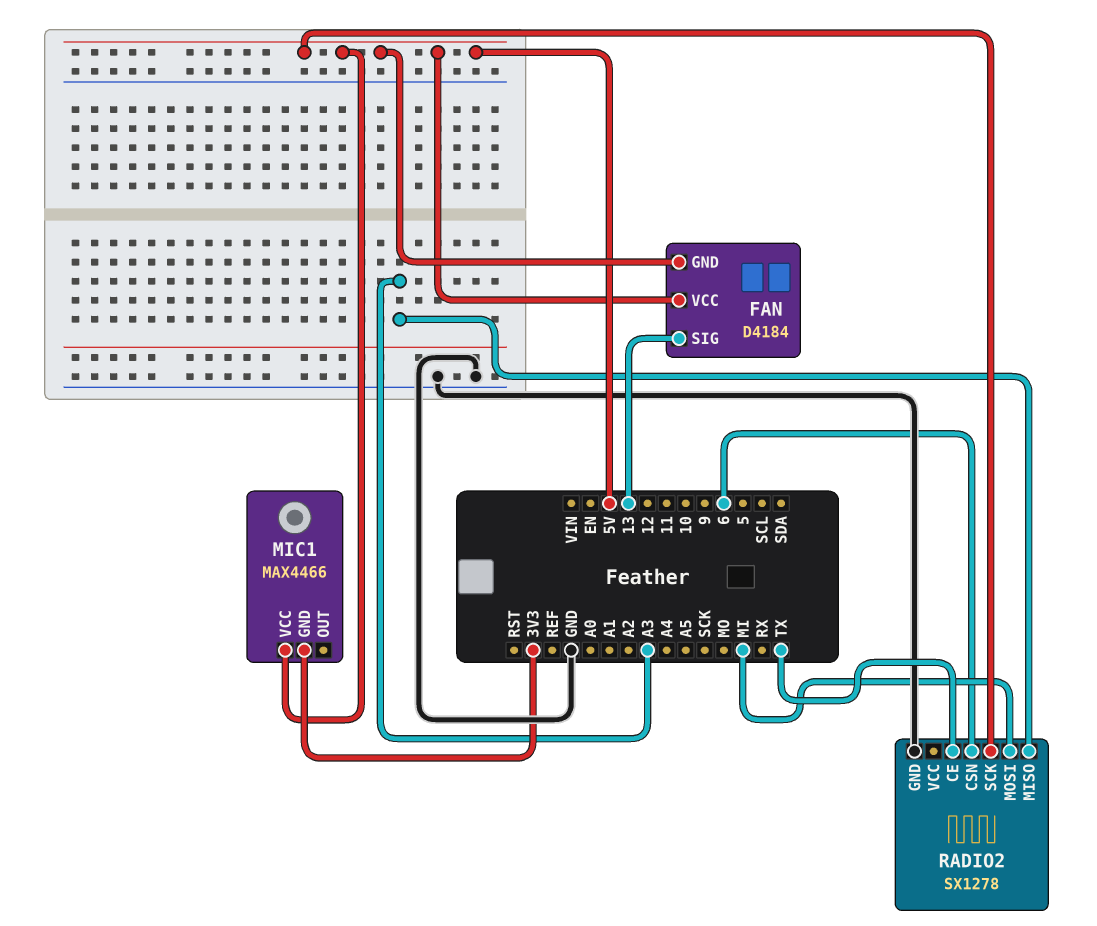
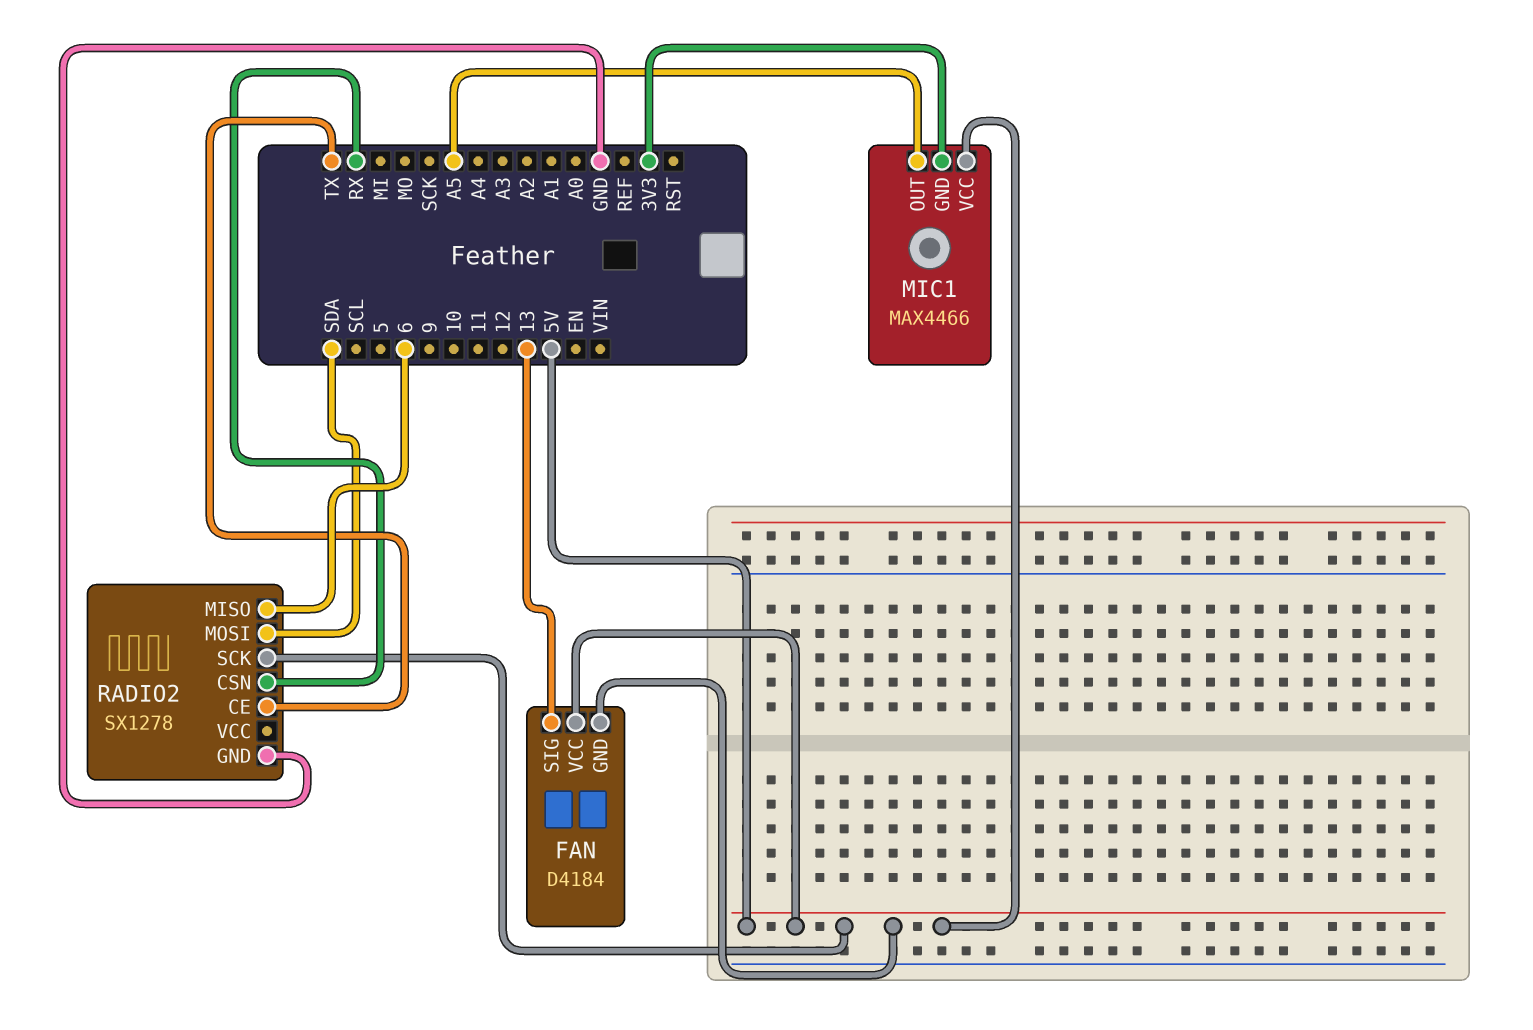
MIC1 pin OUT: none -> A5
RADIO2 pin CSN: 6 -> RX
RADIO2 pin MISO: A3 -> 6
RADIO2 pin MOSI: MI -> SDA

